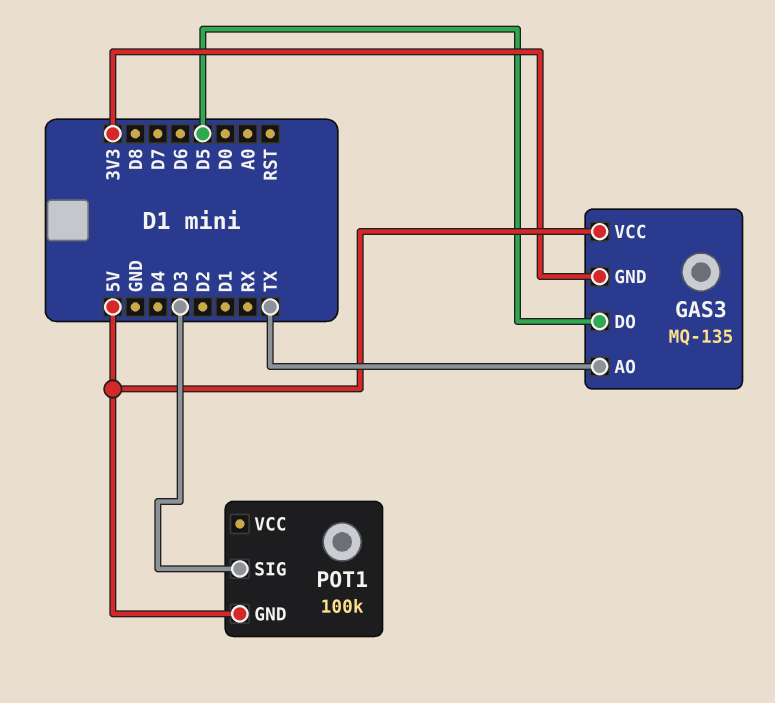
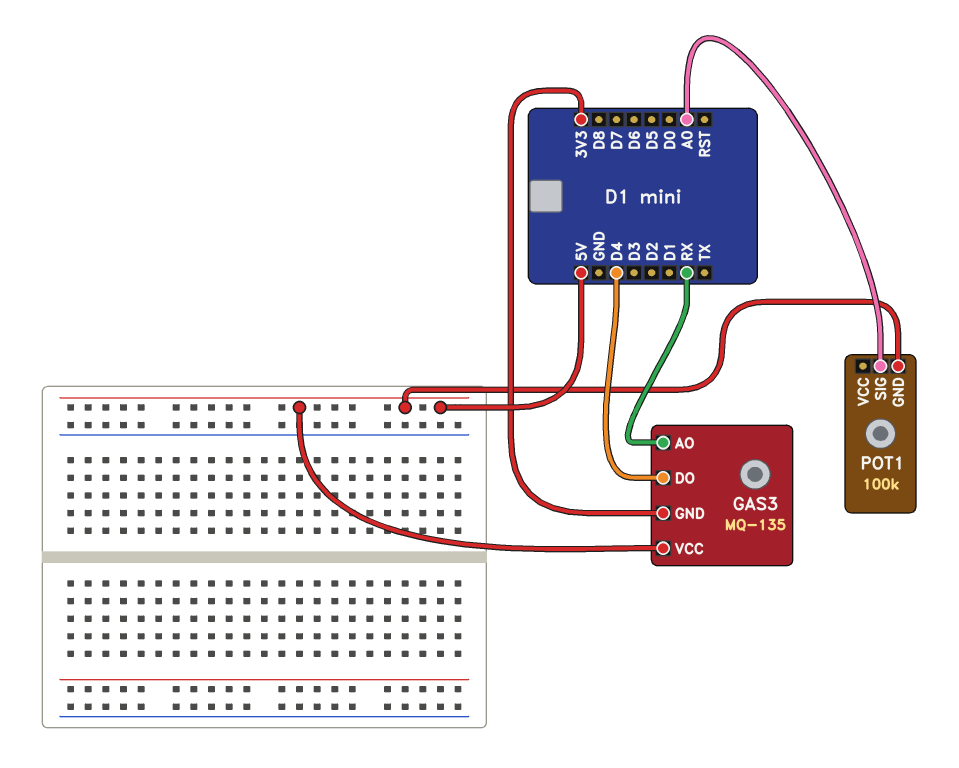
GAS3 pin AO: TX -> RX
GAS3 pin DO: D5 -> D4
POT1 pin SIG: D3 -> A0

